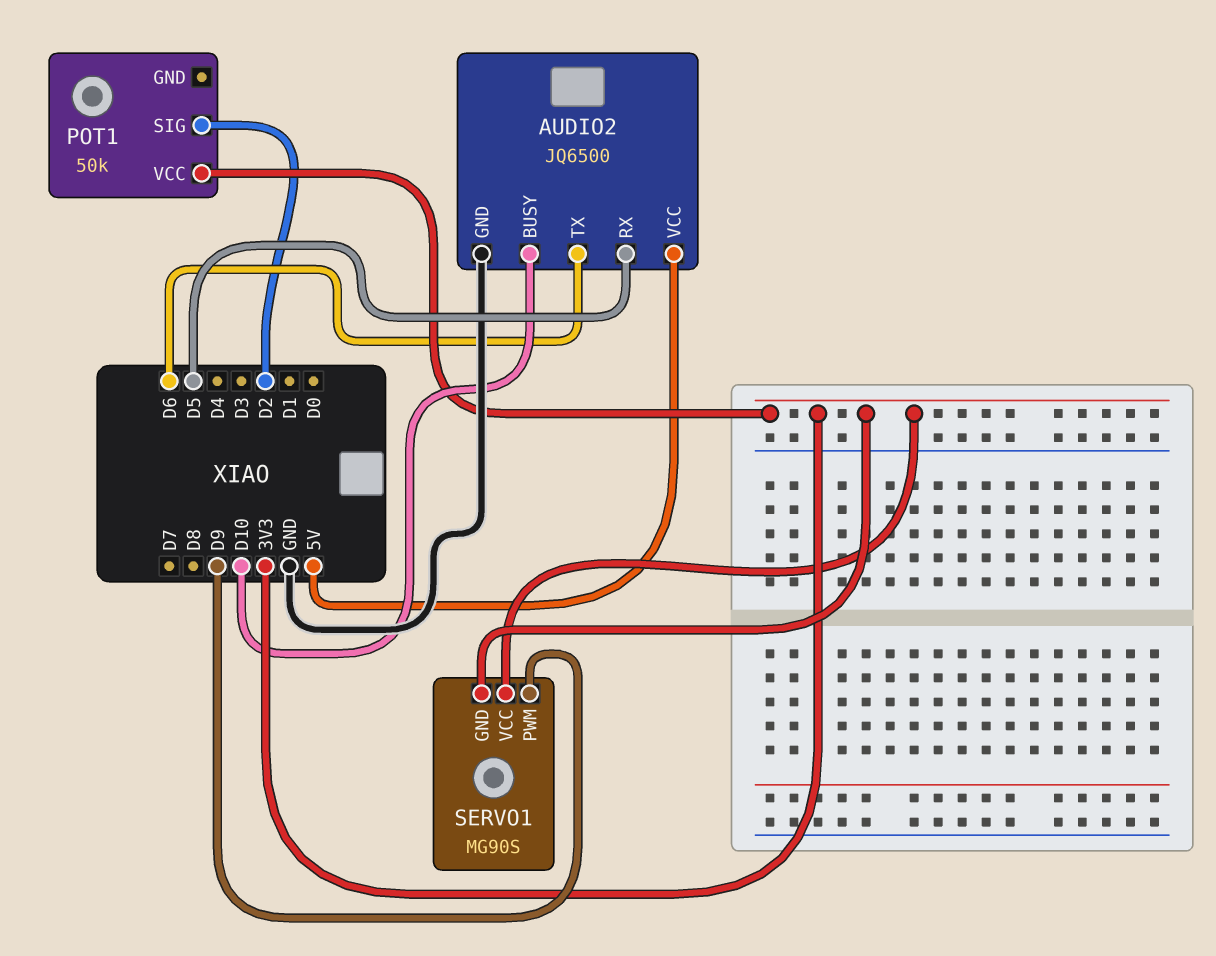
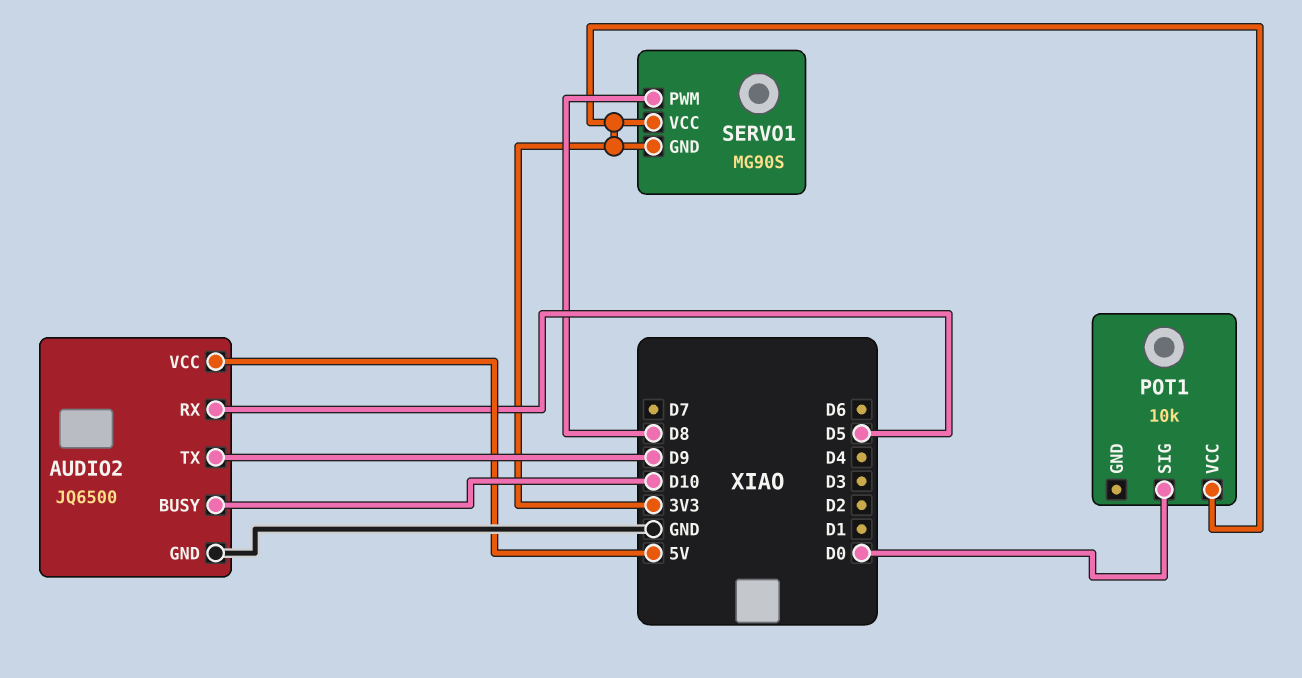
AUDIO2 pin TX: D6 -> D9
POT1: 50k -> 10k
POT1 pin SIG: D2 -> D0
SERVO1 pin PWM: D9 -> D8

